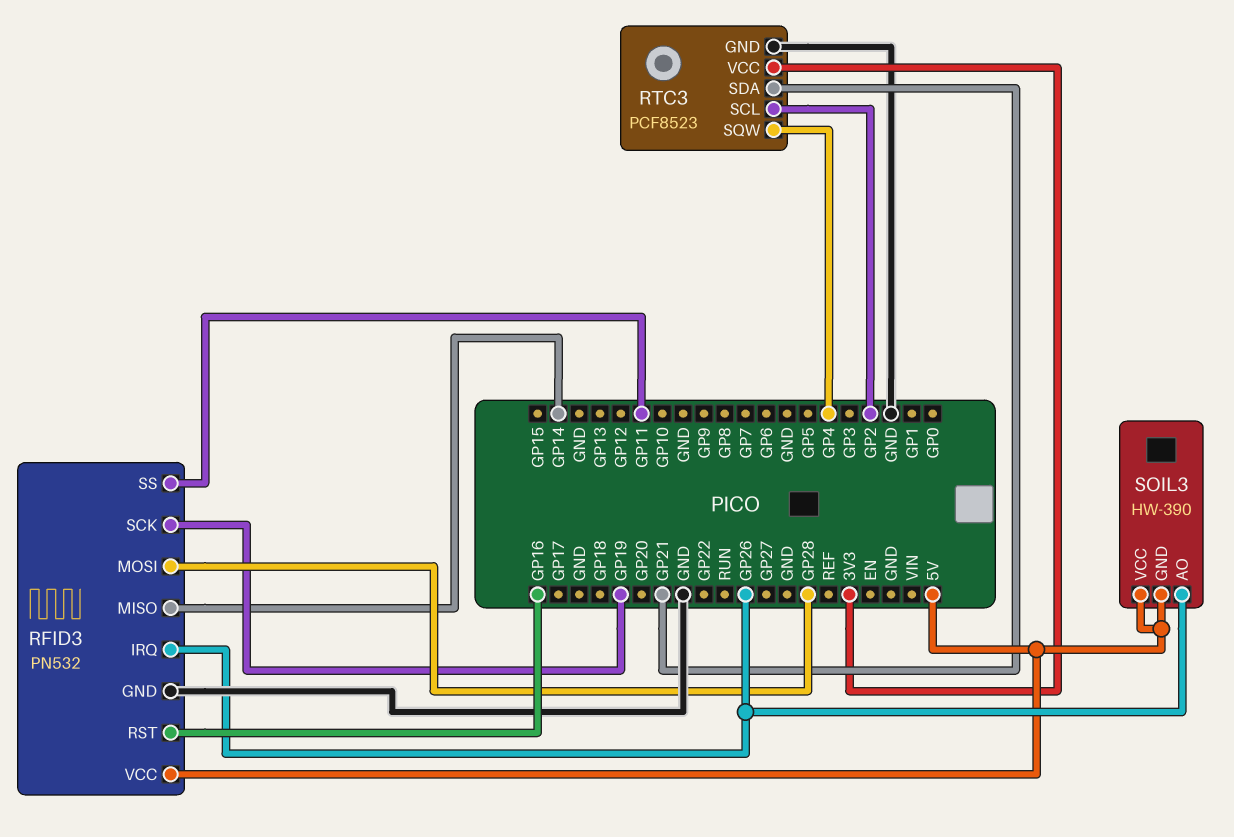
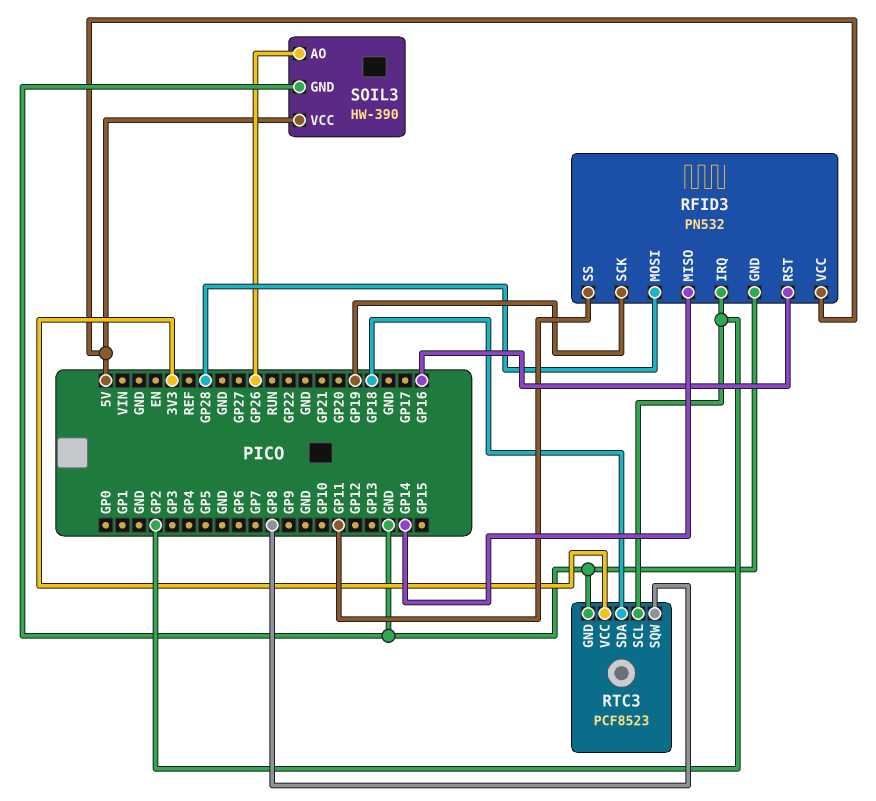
RFID3 pin IRQ: GP26 -> GP2
RTC3 pin SDA: GP21 -> GP18
RTC3 pin SQW: GP4 -> GP8
SOIL3 pin GND: 5V -> GND

